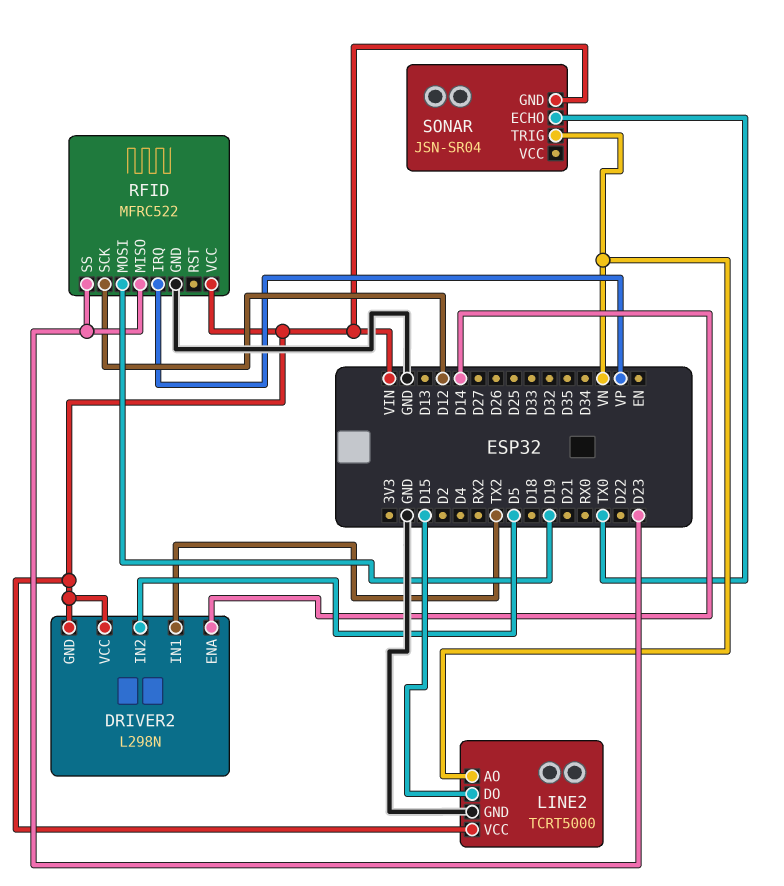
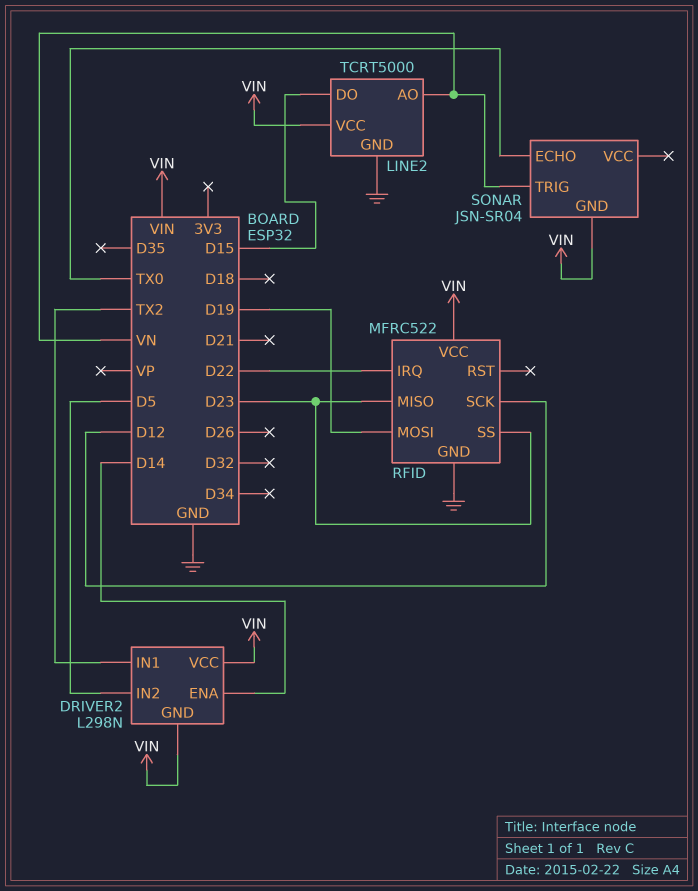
RFID pin IRQ: VP -> D22

